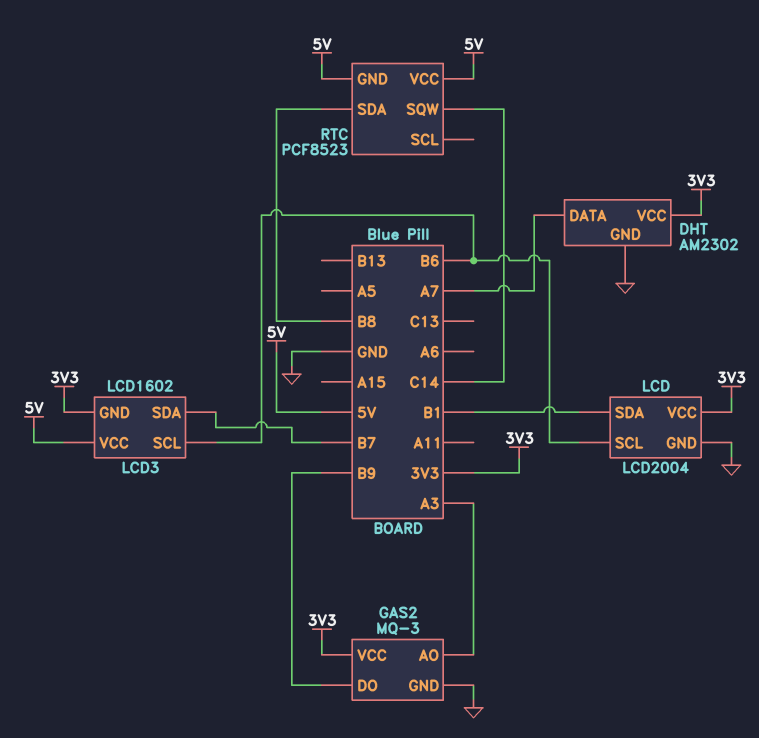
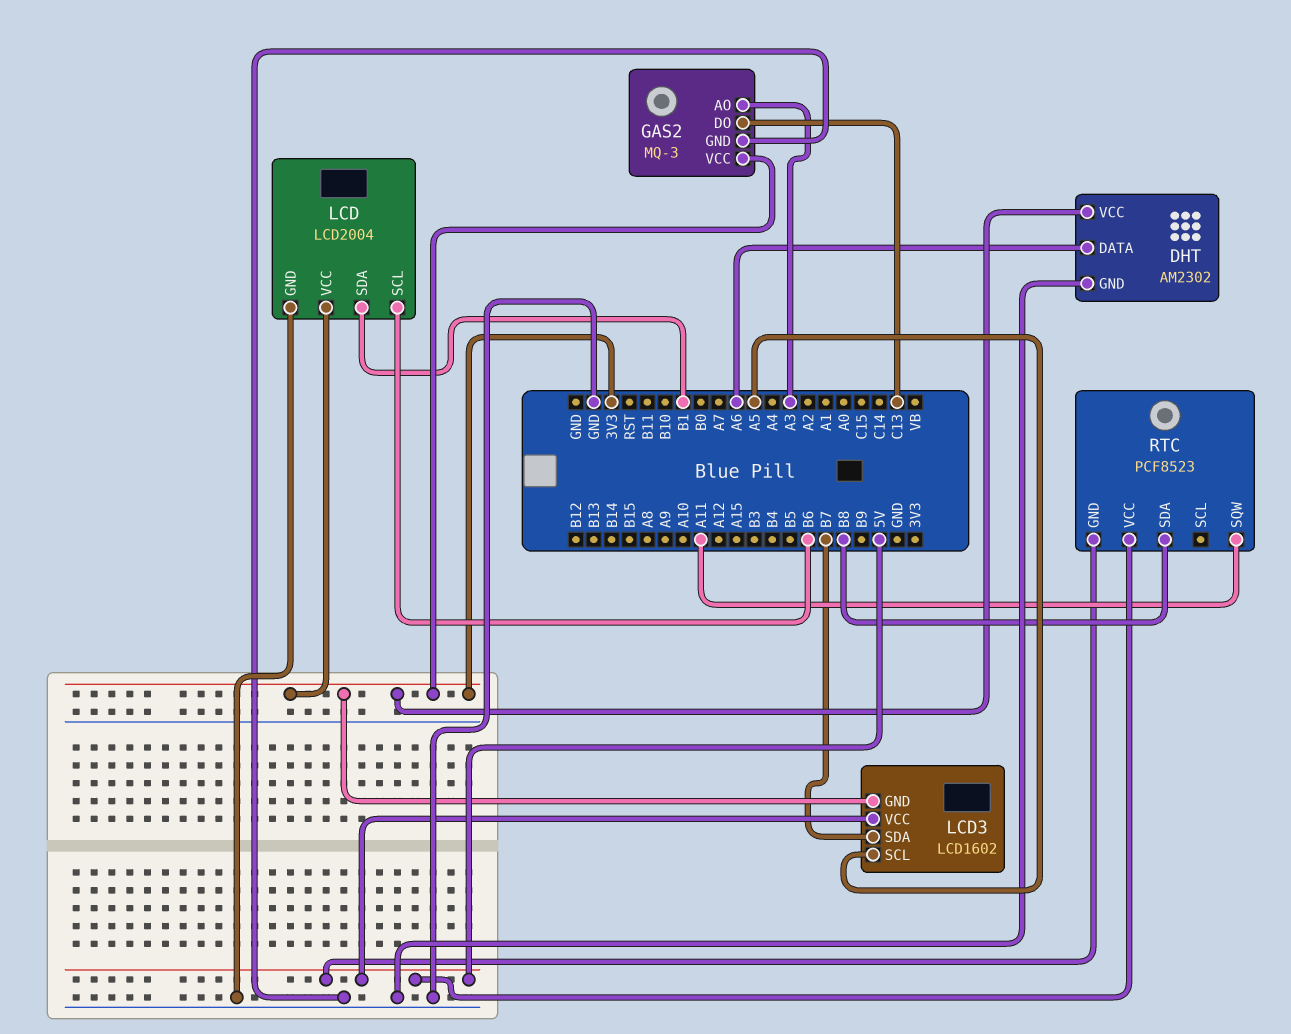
DHT pin DATA: A7 -> A6
GAS2 pin DO: B9 -> C13
LCD3 pin SCL: B6 -> A5
RTC pin SQW: C14 -> A11

